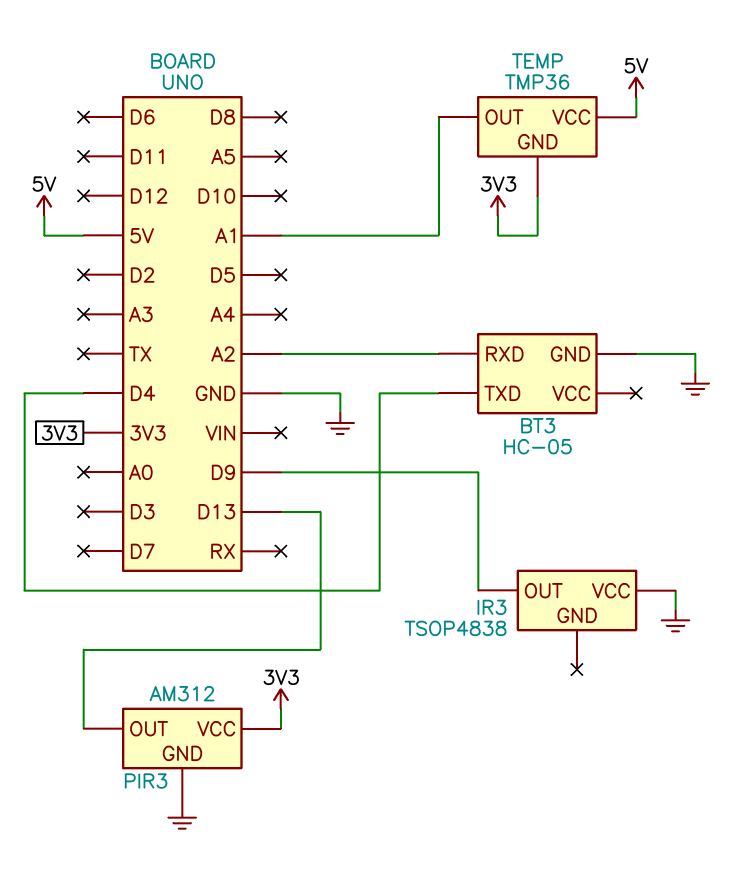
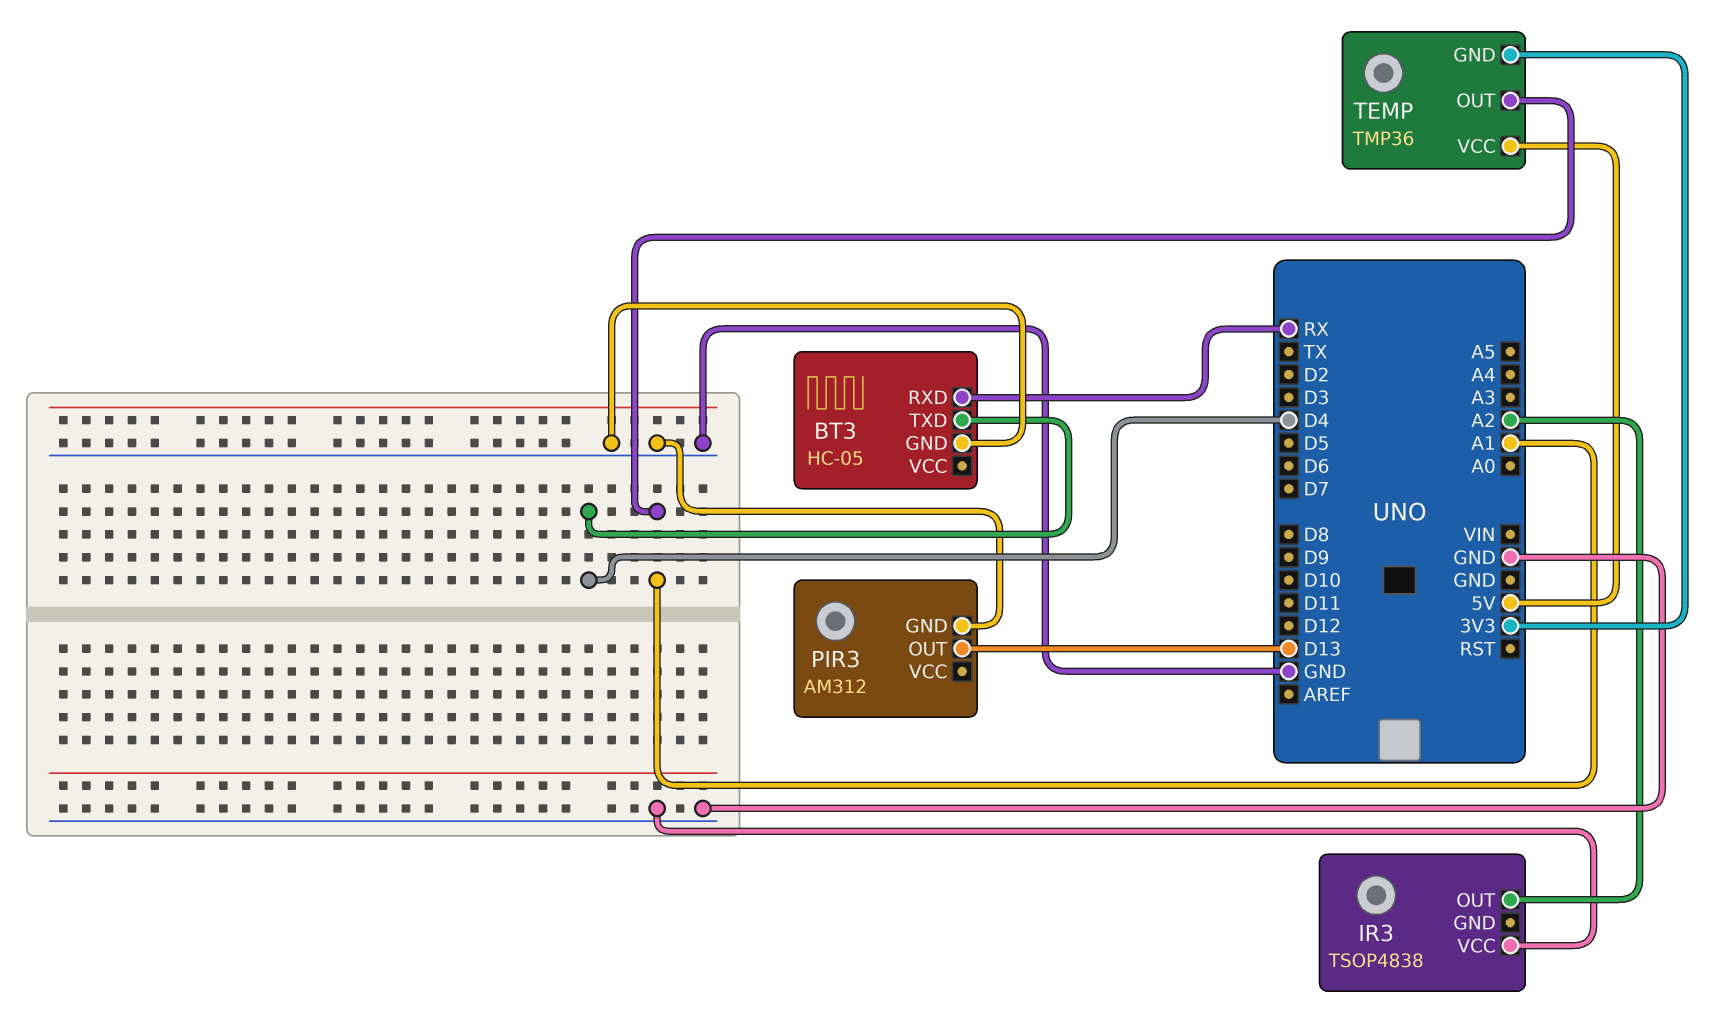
BT3 pin RXD: A2 -> RX
IR3 pin OUT: D9 -> A2
PIR3 pin VCC: 3V3 -> none

